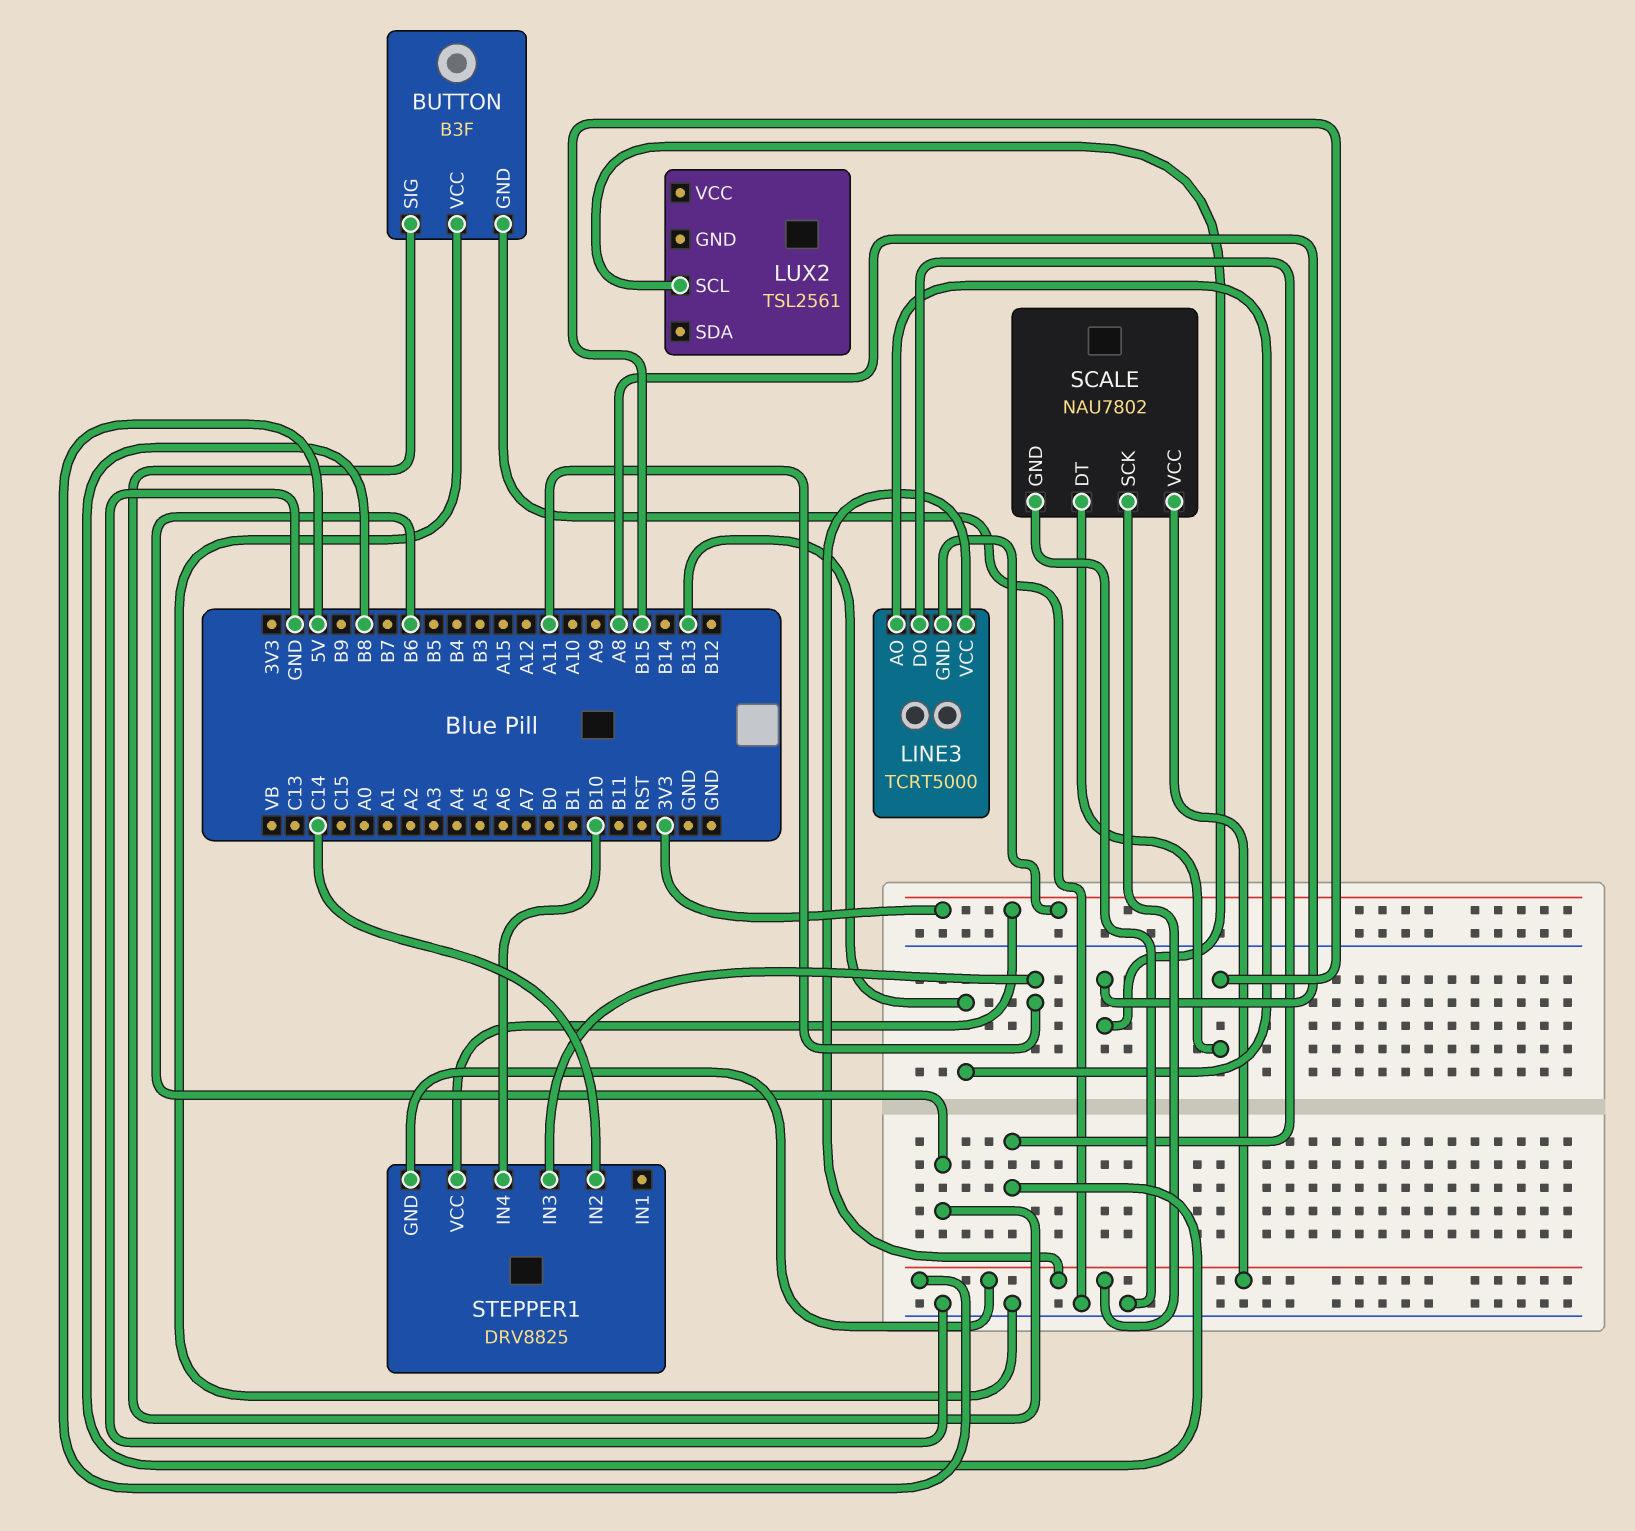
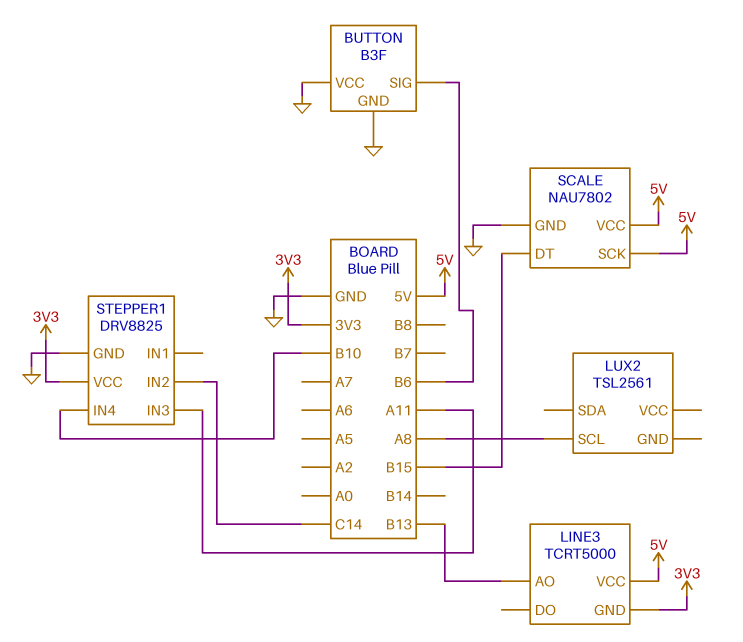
LINE3 pin DO: B8 -> none
STEPPER1 pin GND: 5V -> GND

